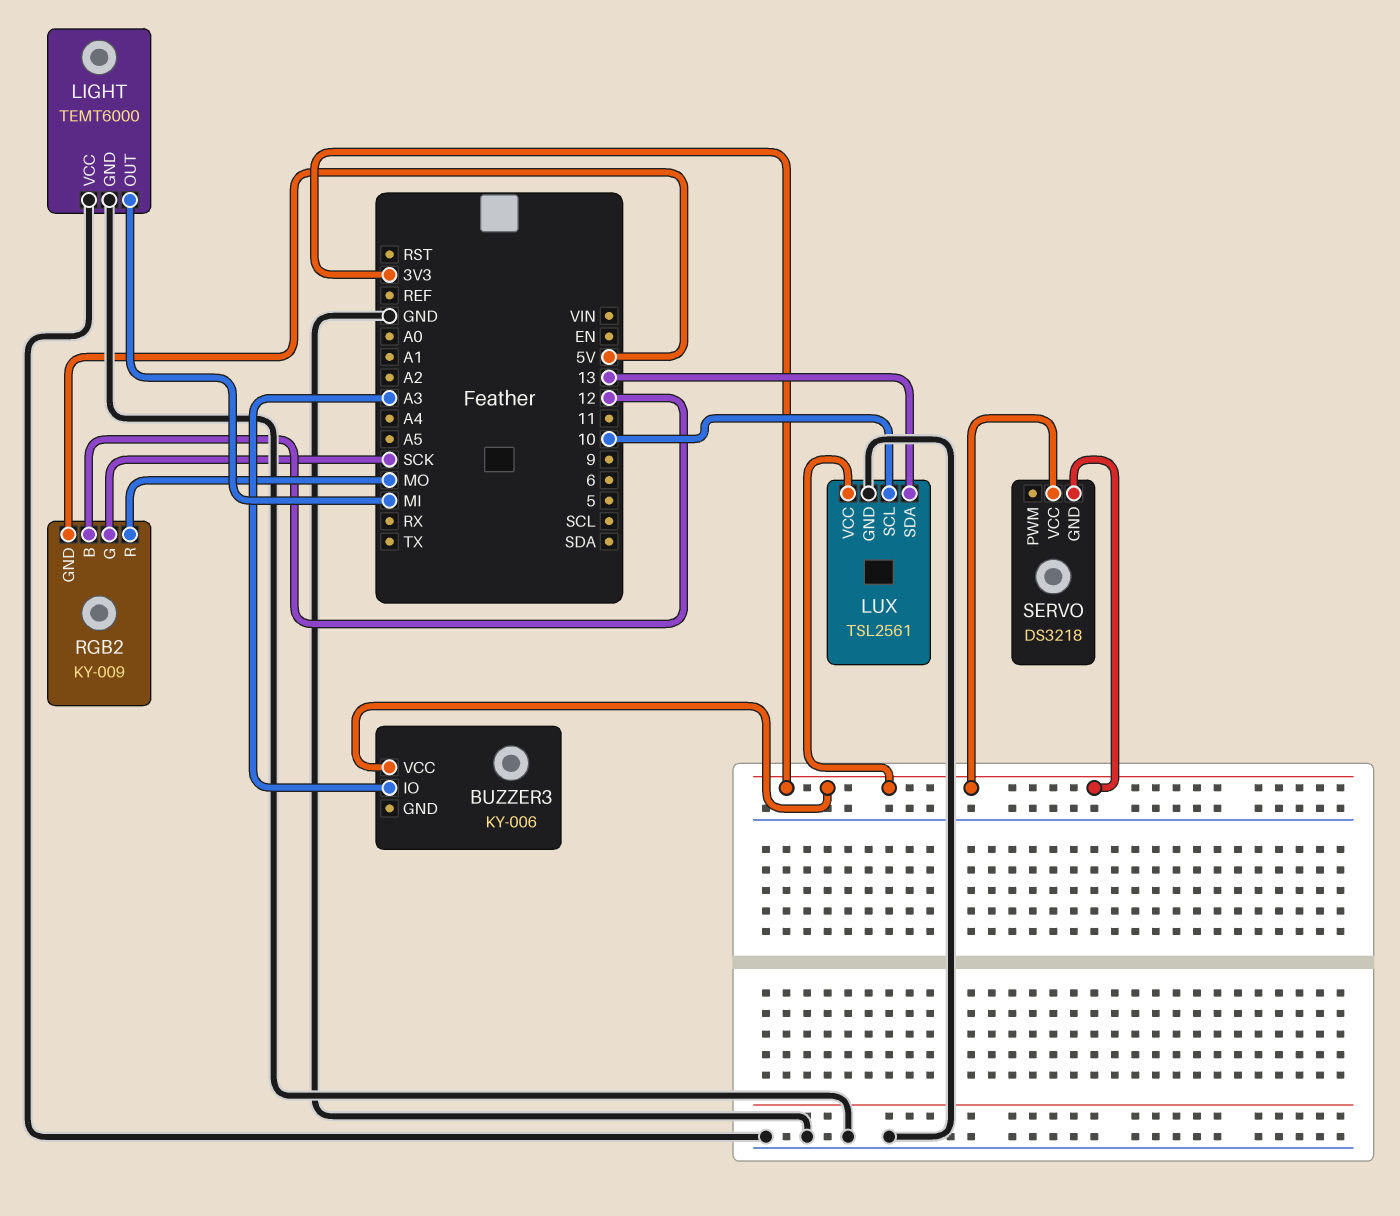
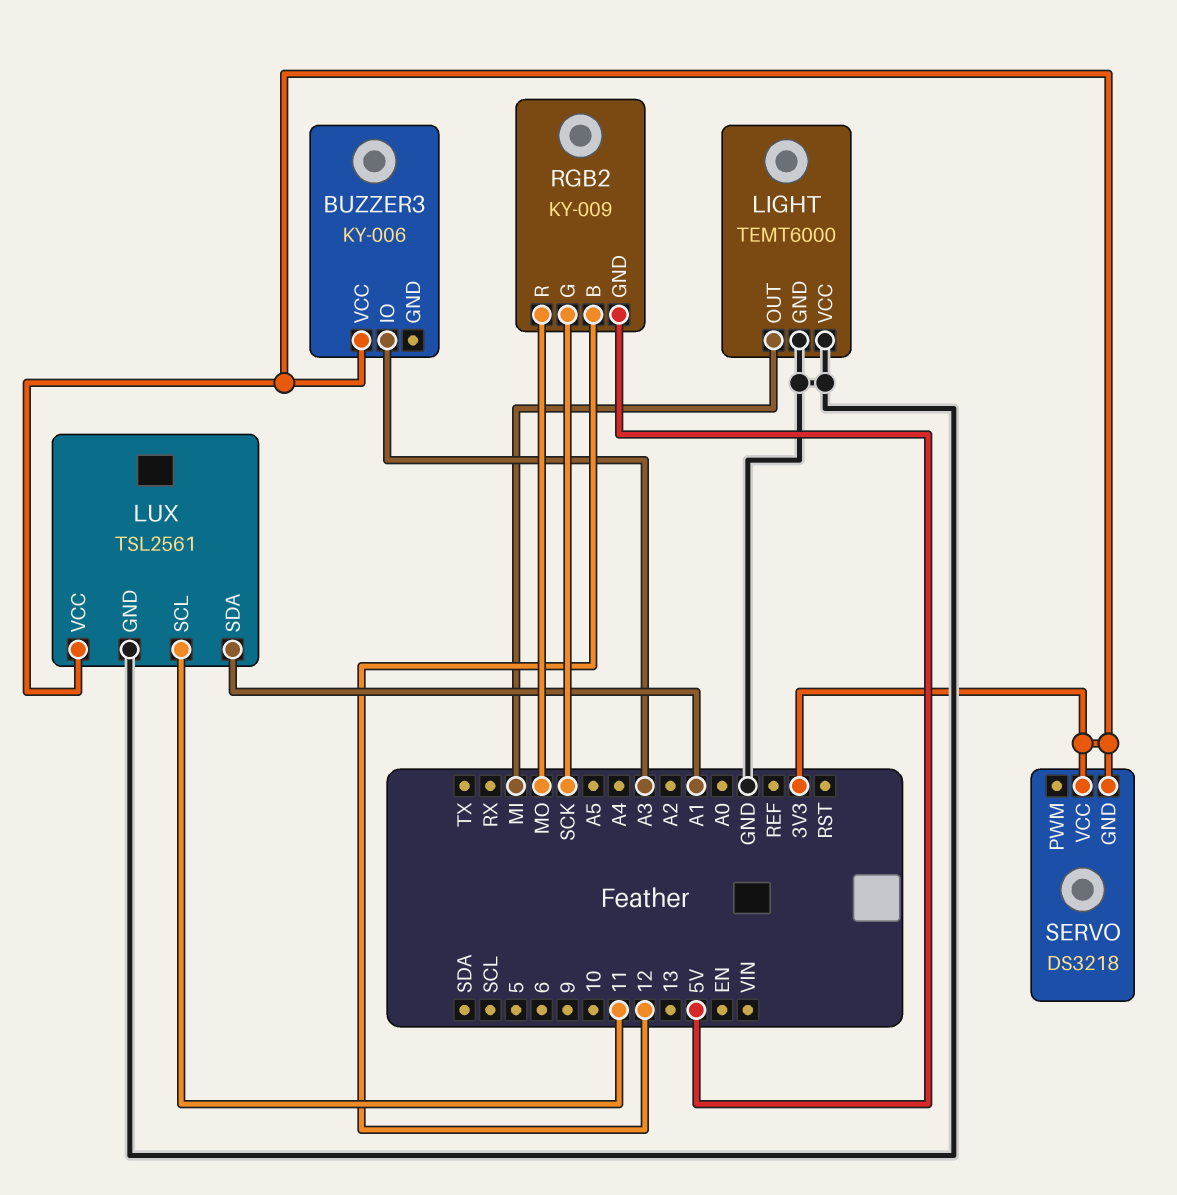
LUX pin SCL: 10 -> 11
LUX pin SDA: 13 -> A1

